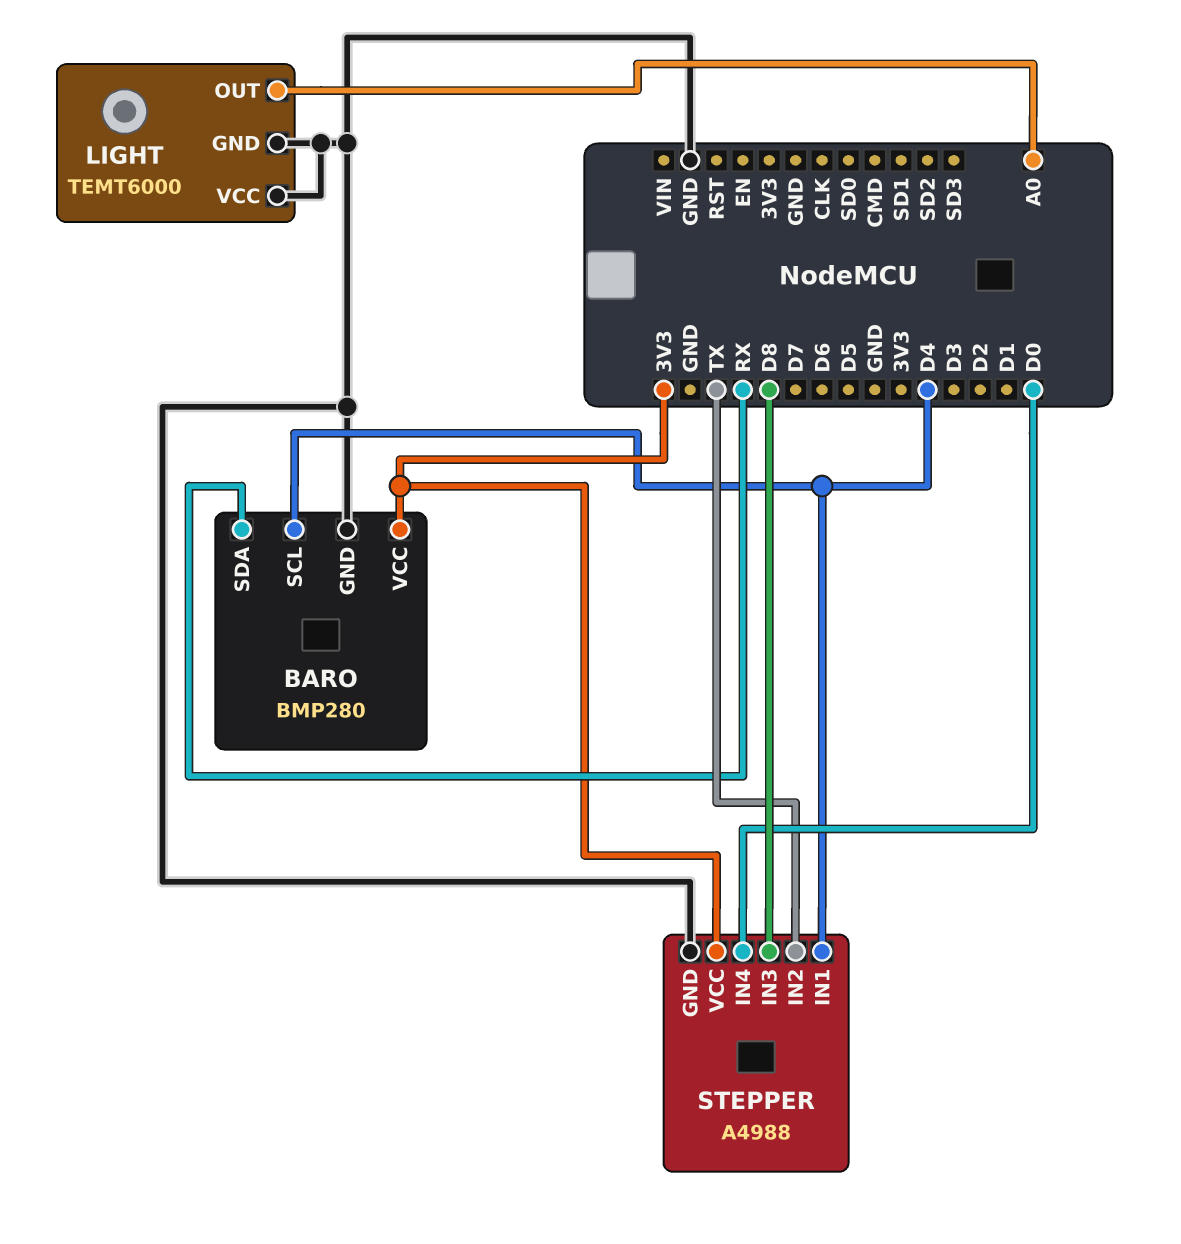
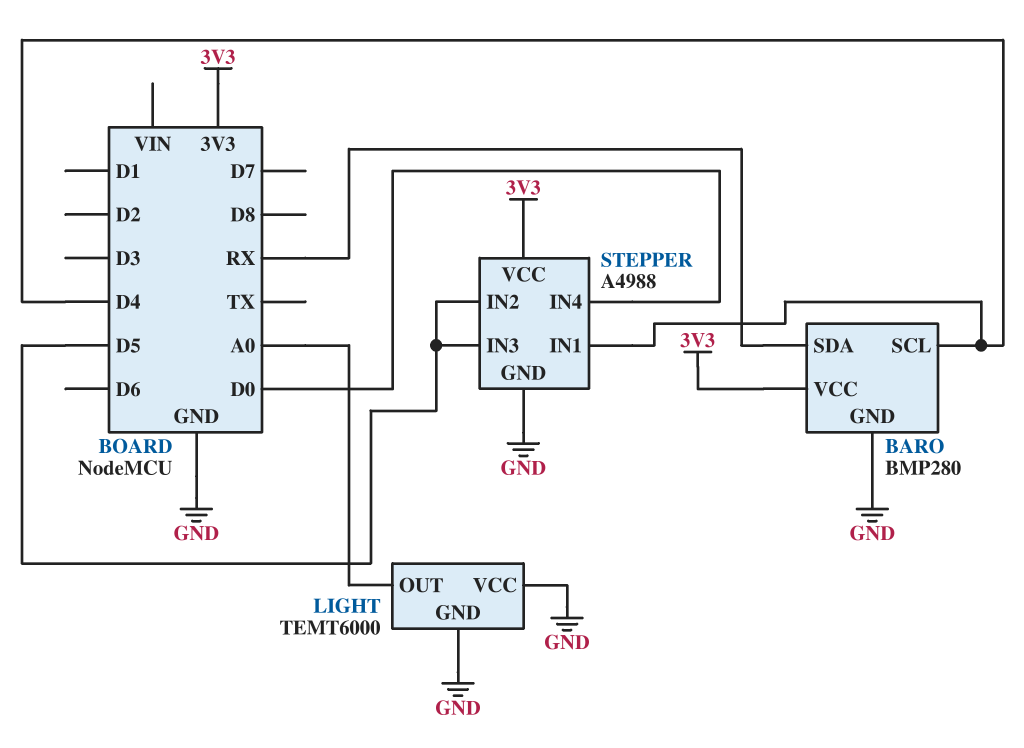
STEPPER pin IN2: TX -> D5
STEPPER pin IN3: D8 -> D5

